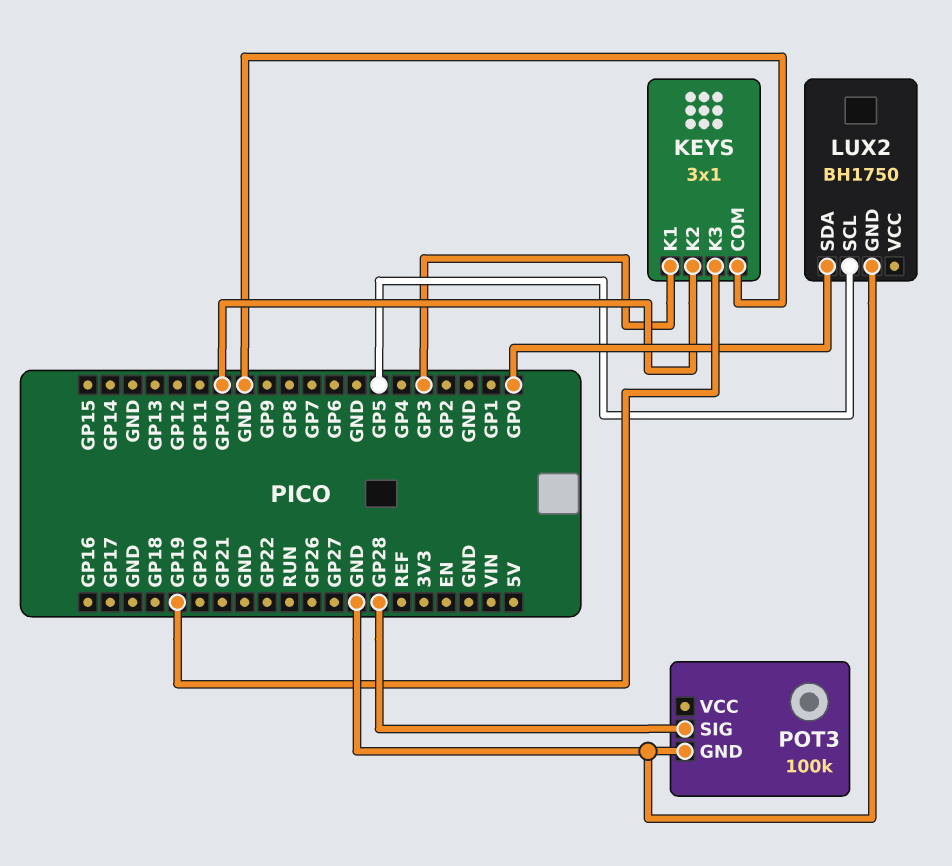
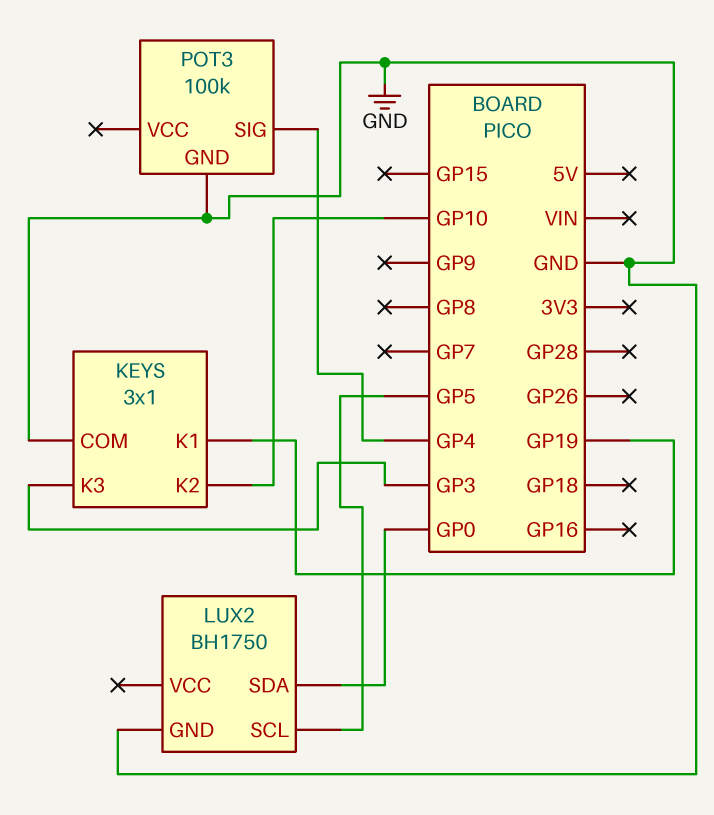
KEYS pin K1: GP3 -> GP19
KEYS pin K3: GP19 -> GP3
POT3 pin SIG: GP28 -> GP4

